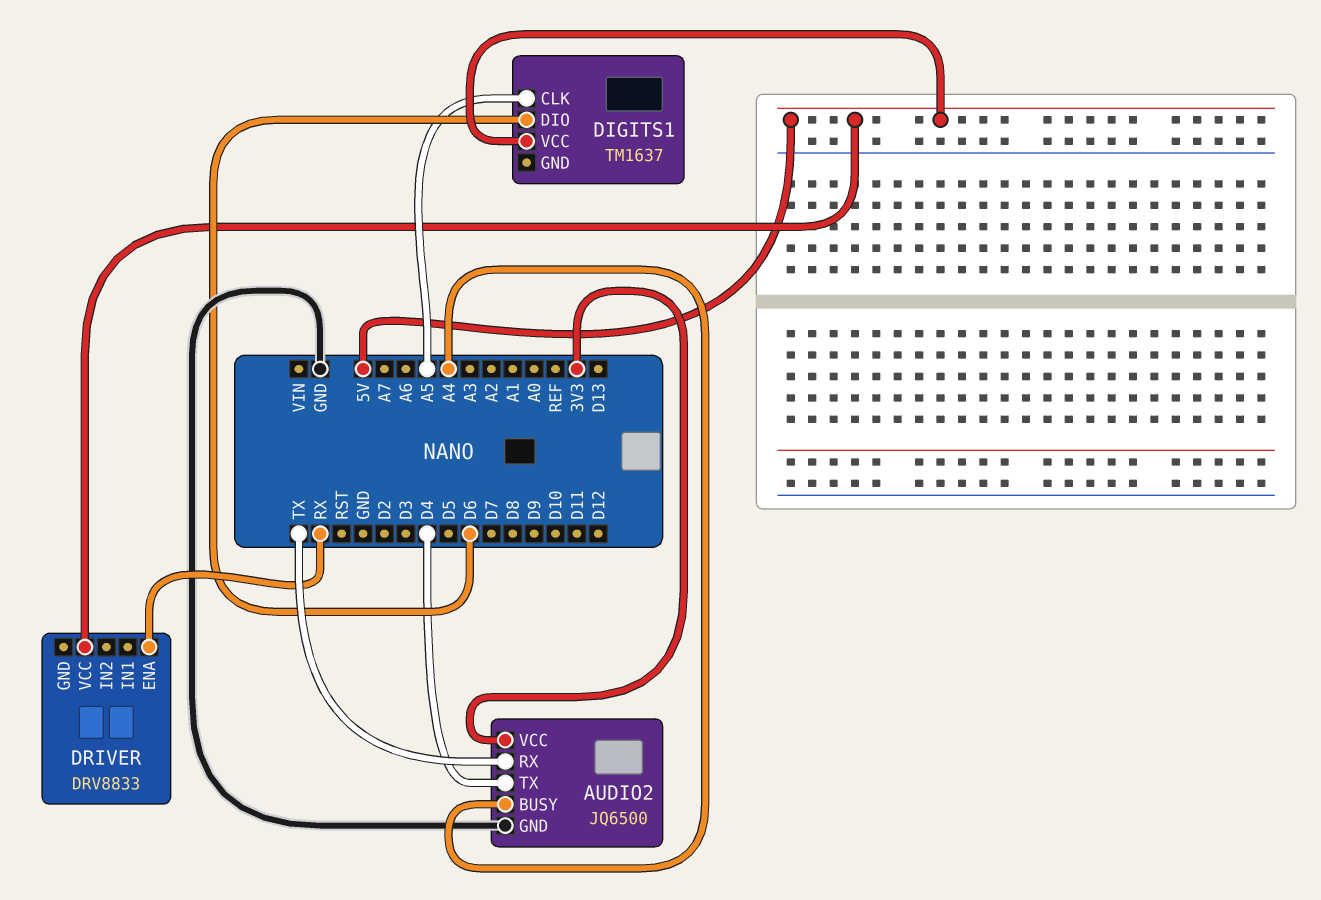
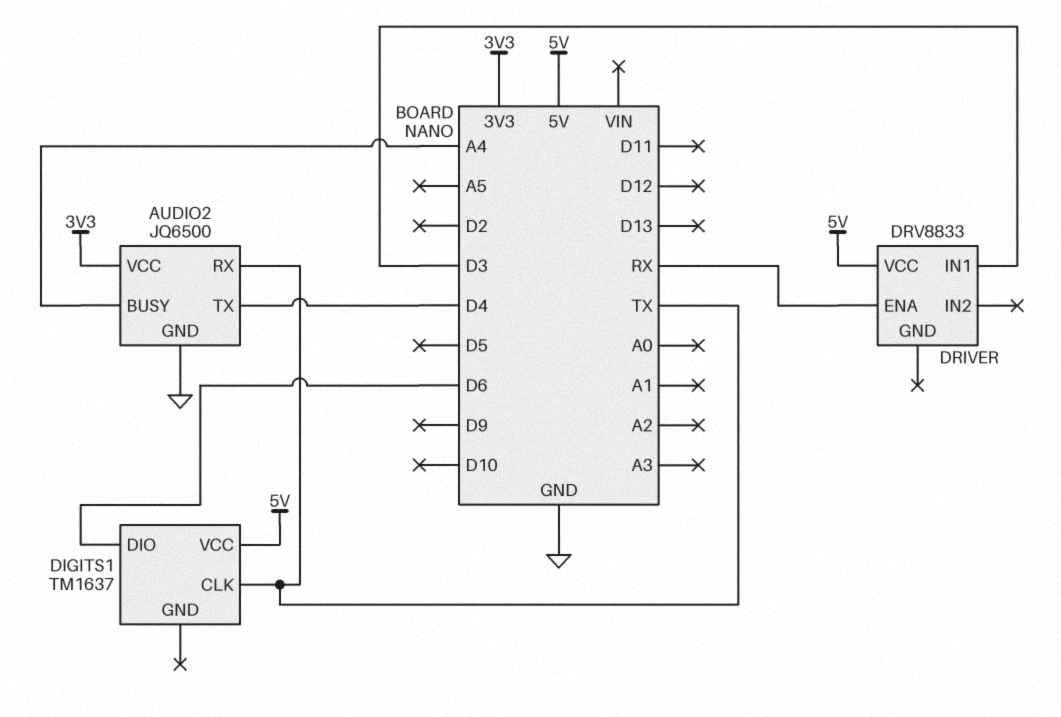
DIGITS1 pin CLK: A5 -> TX
DRIVER pin IN1: none -> D3

